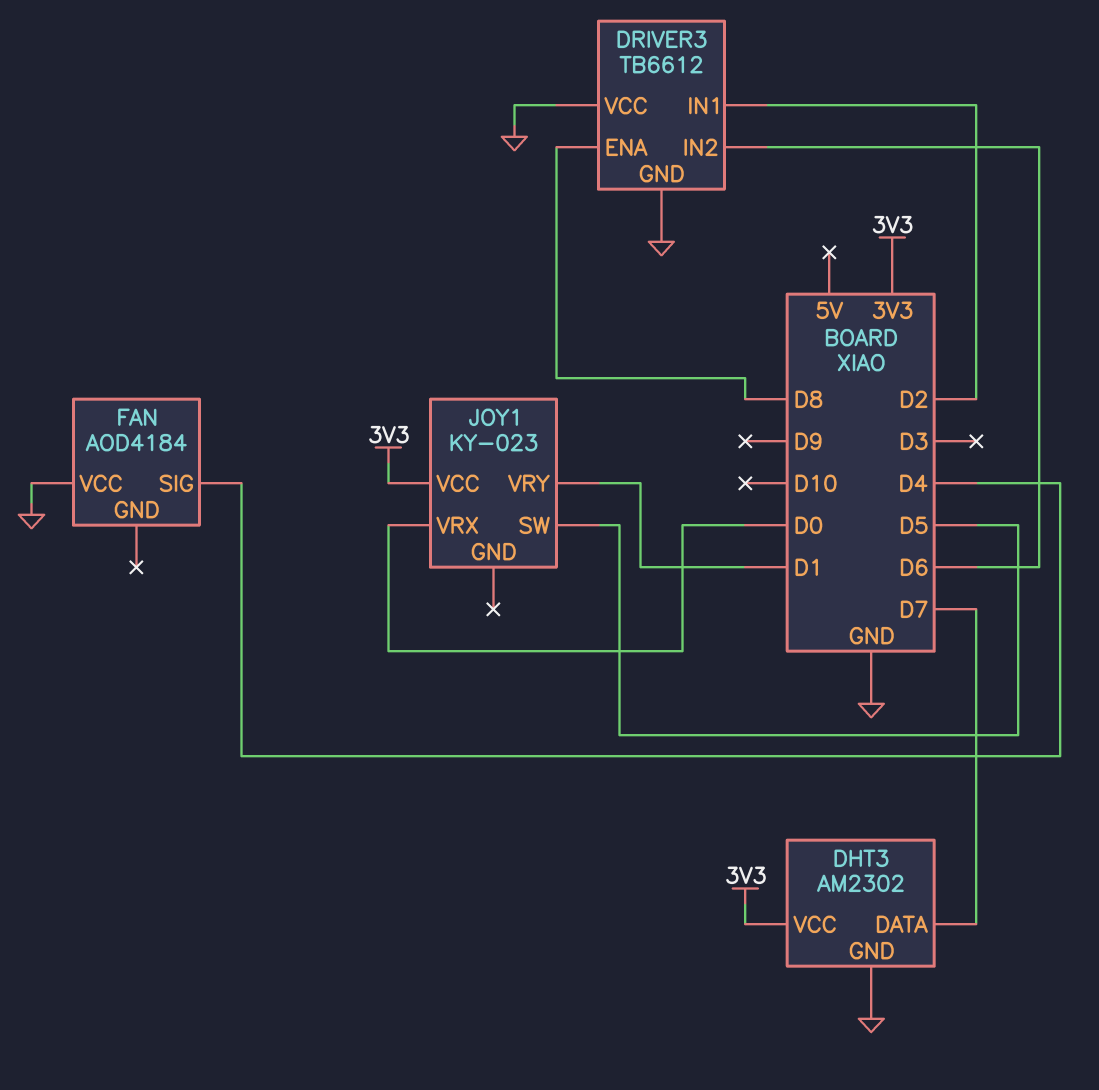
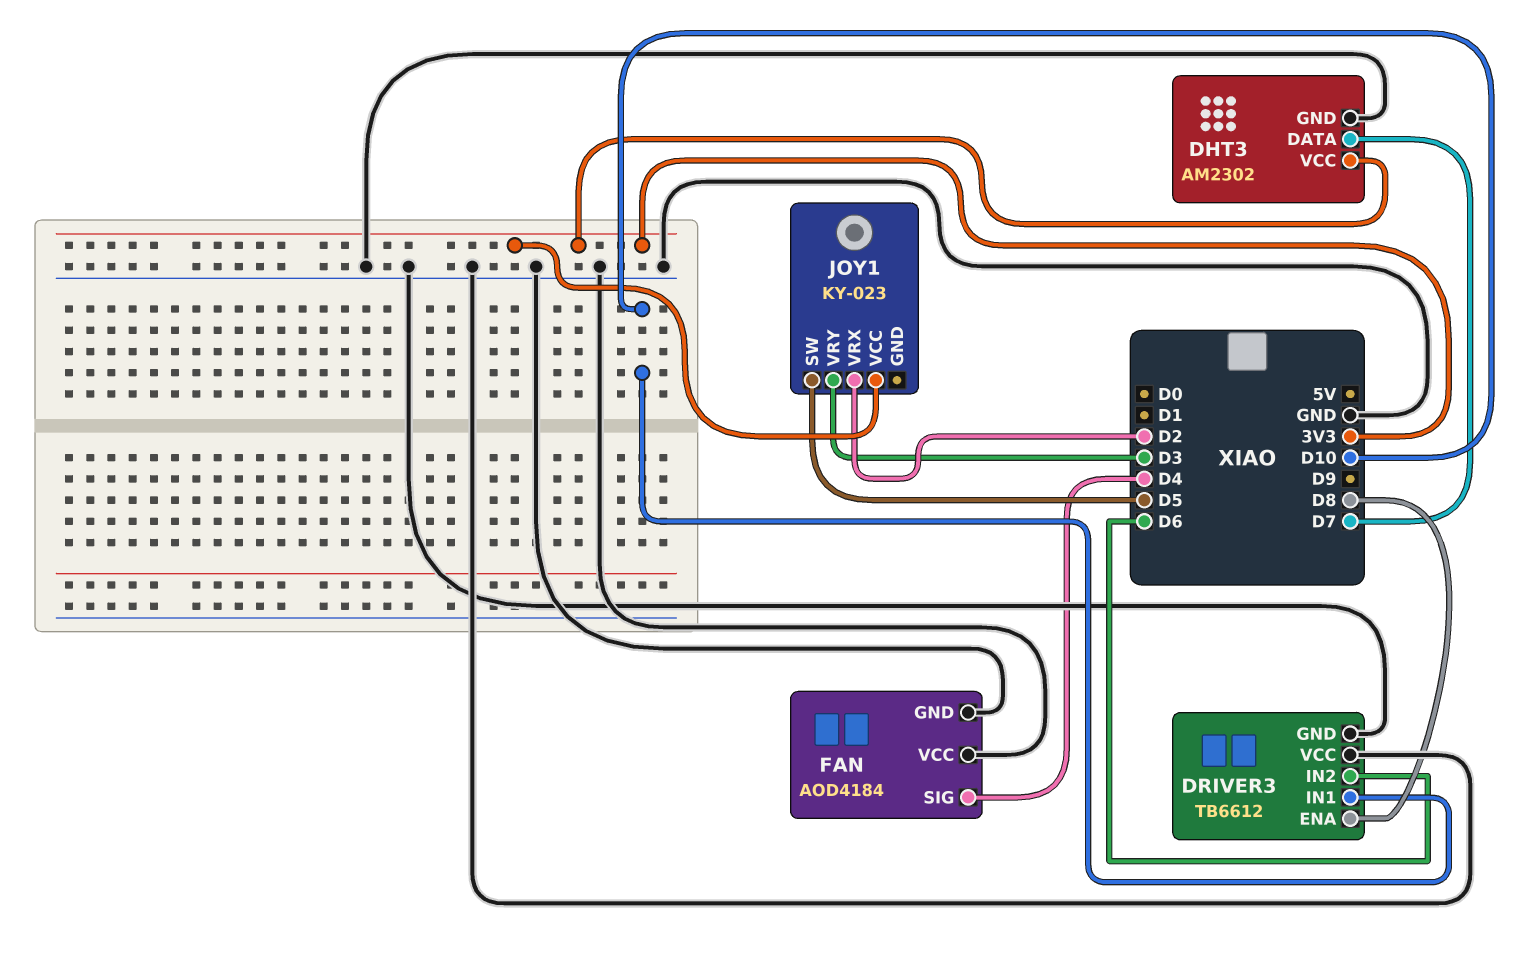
DRIVER3 pin IN1: D2 -> D10
FAN pin GND: none -> GND
JOY1 pin VRX: D0 -> D2
JOY1 pin VRY: D1 -> D3

